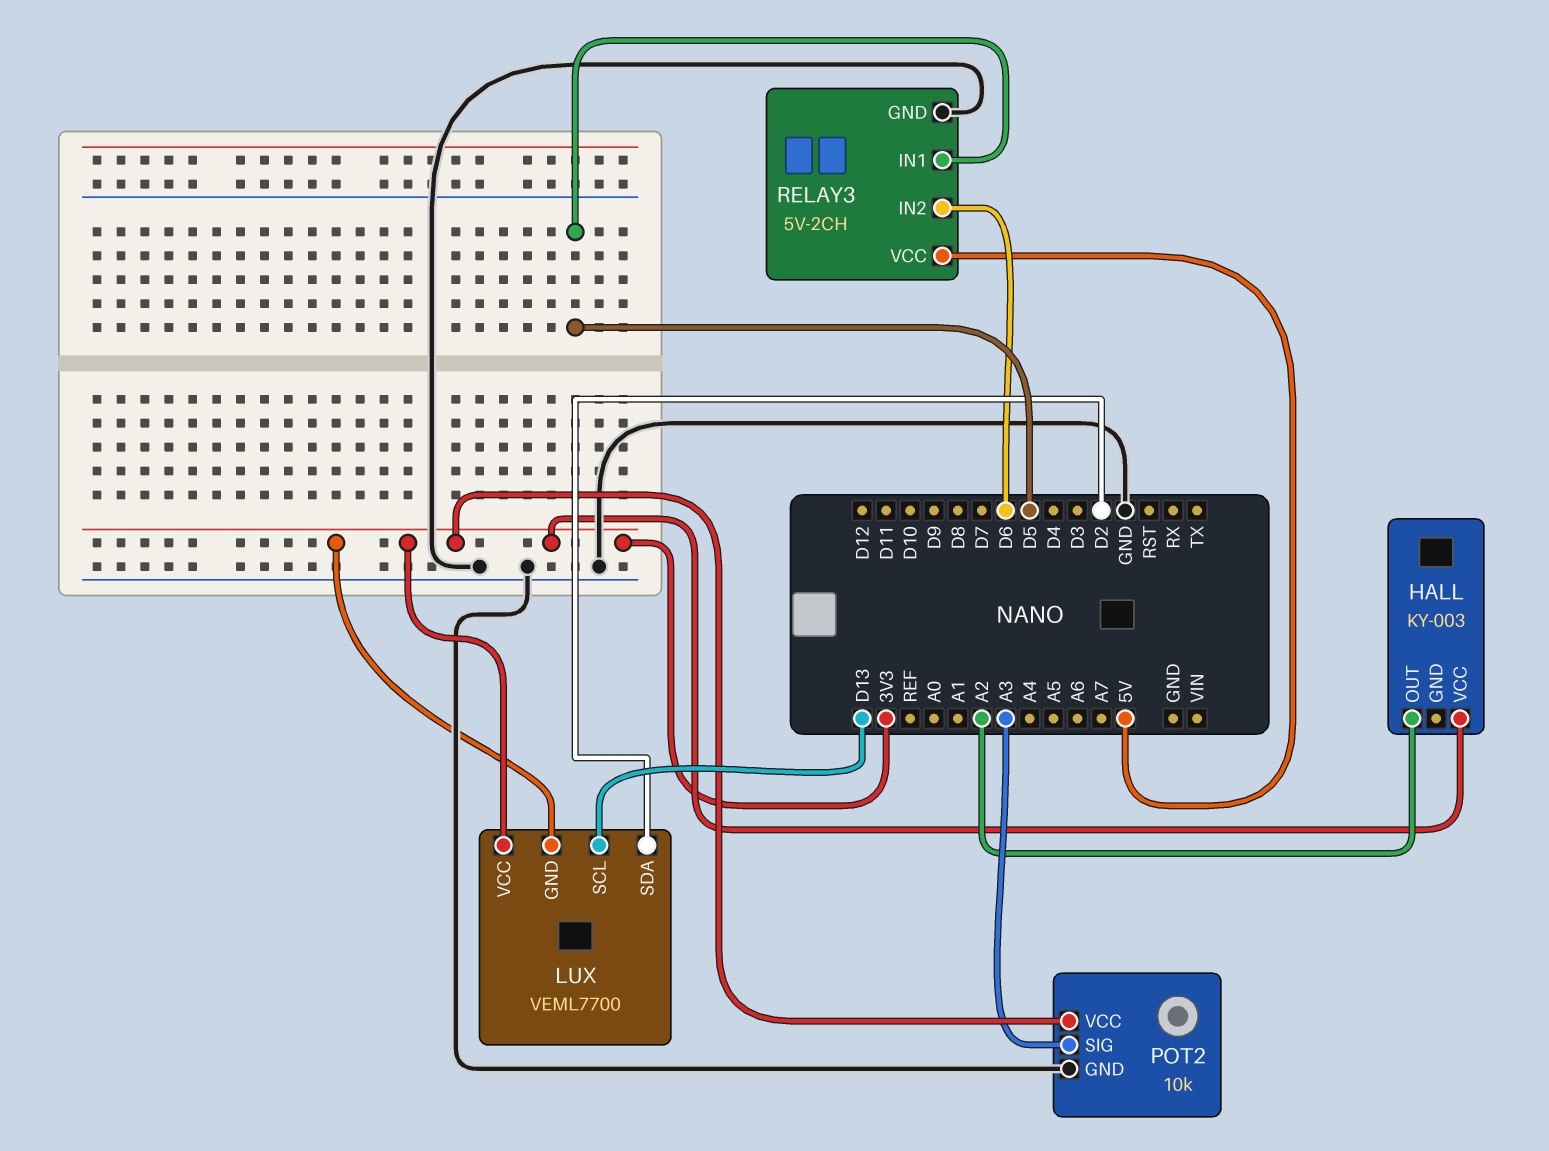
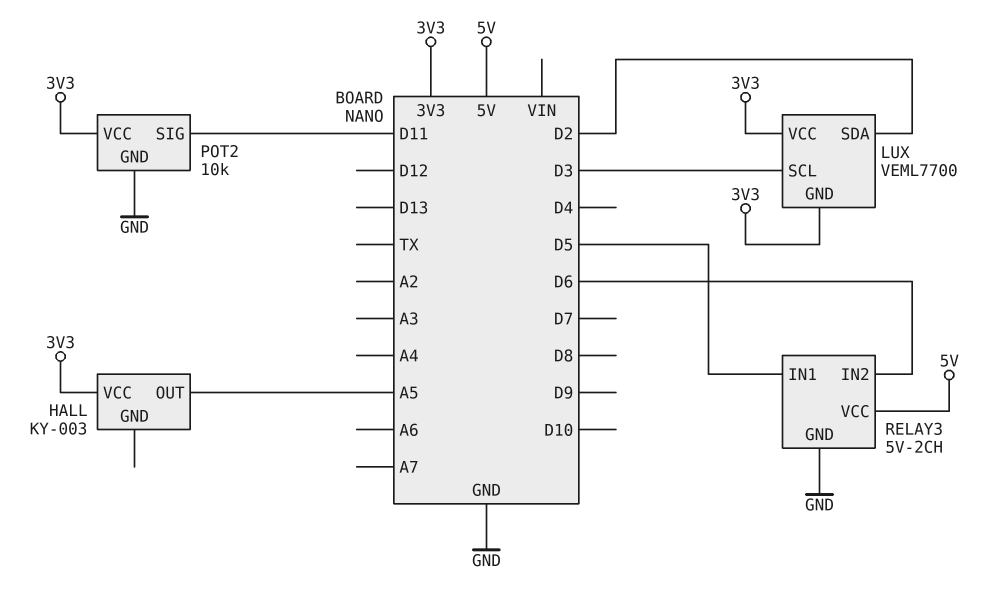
HALL pin OUT: A2 -> A5
LUX pin SCL: D13 -> D3
POT2 pin SIG: A3 -> D11

